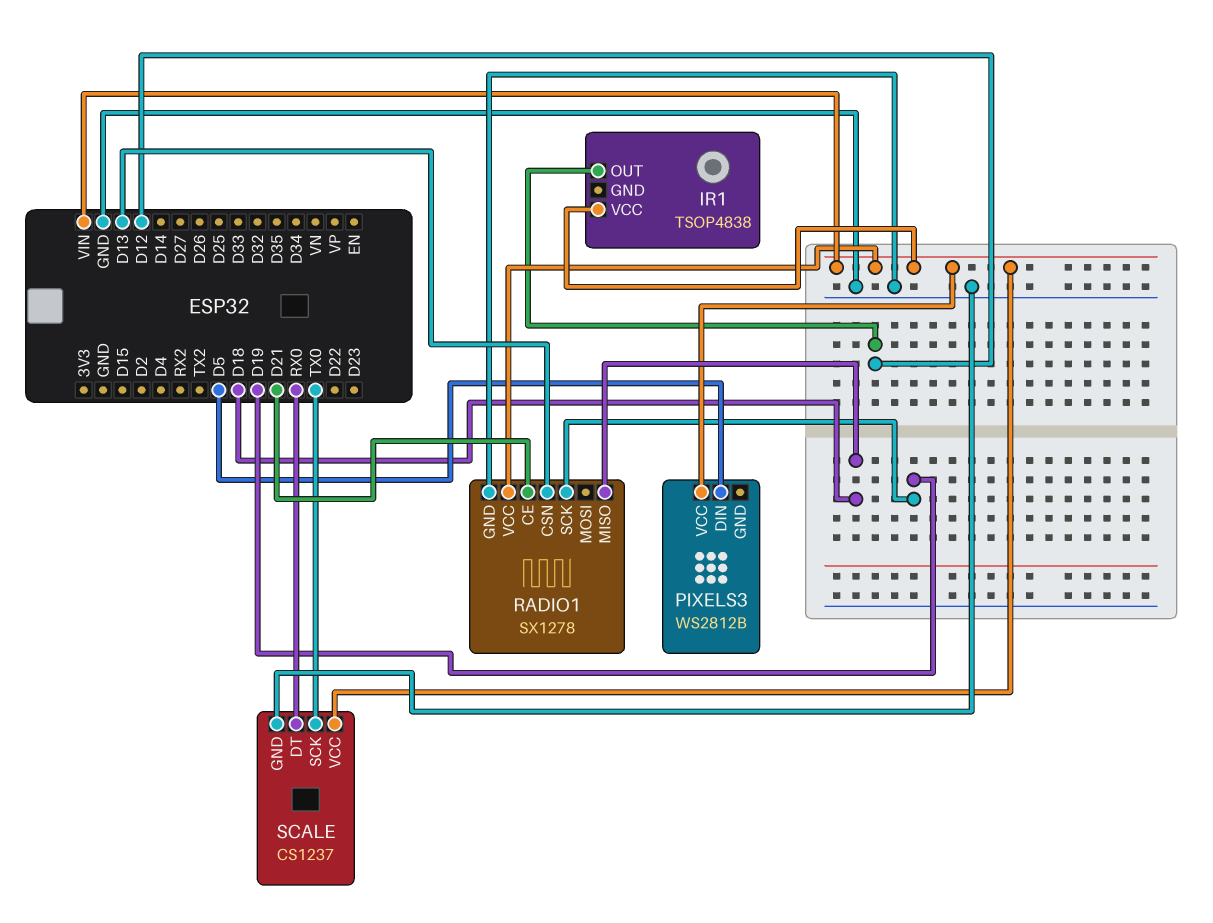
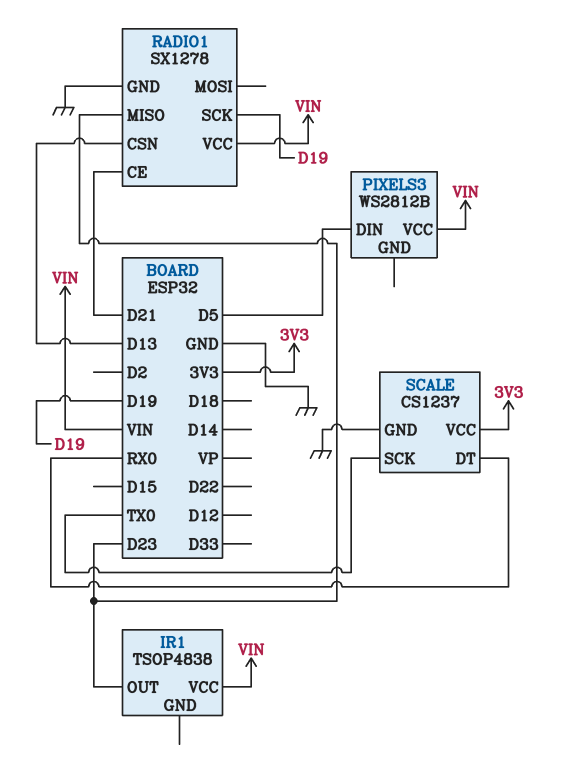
IR1 pin OUT: D12 -> D23
RADIO1 pin MISO: D18 -> D23
SCALE pin VCC: VIN -> 3V3

